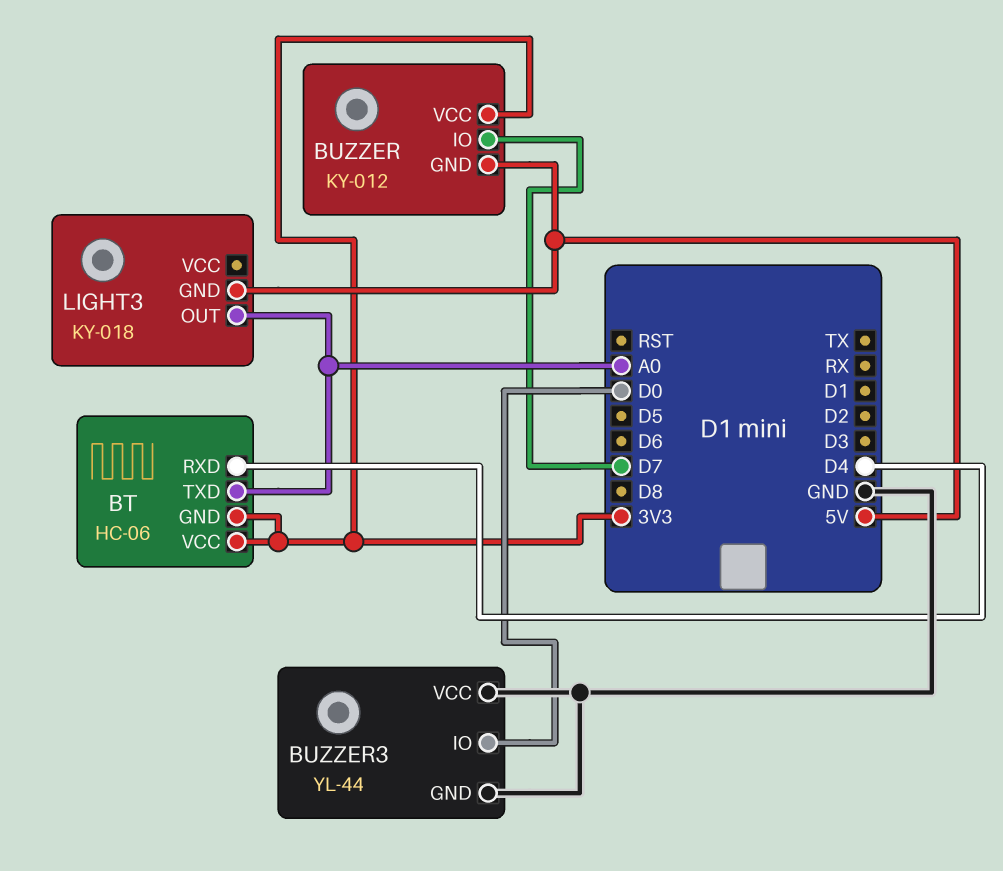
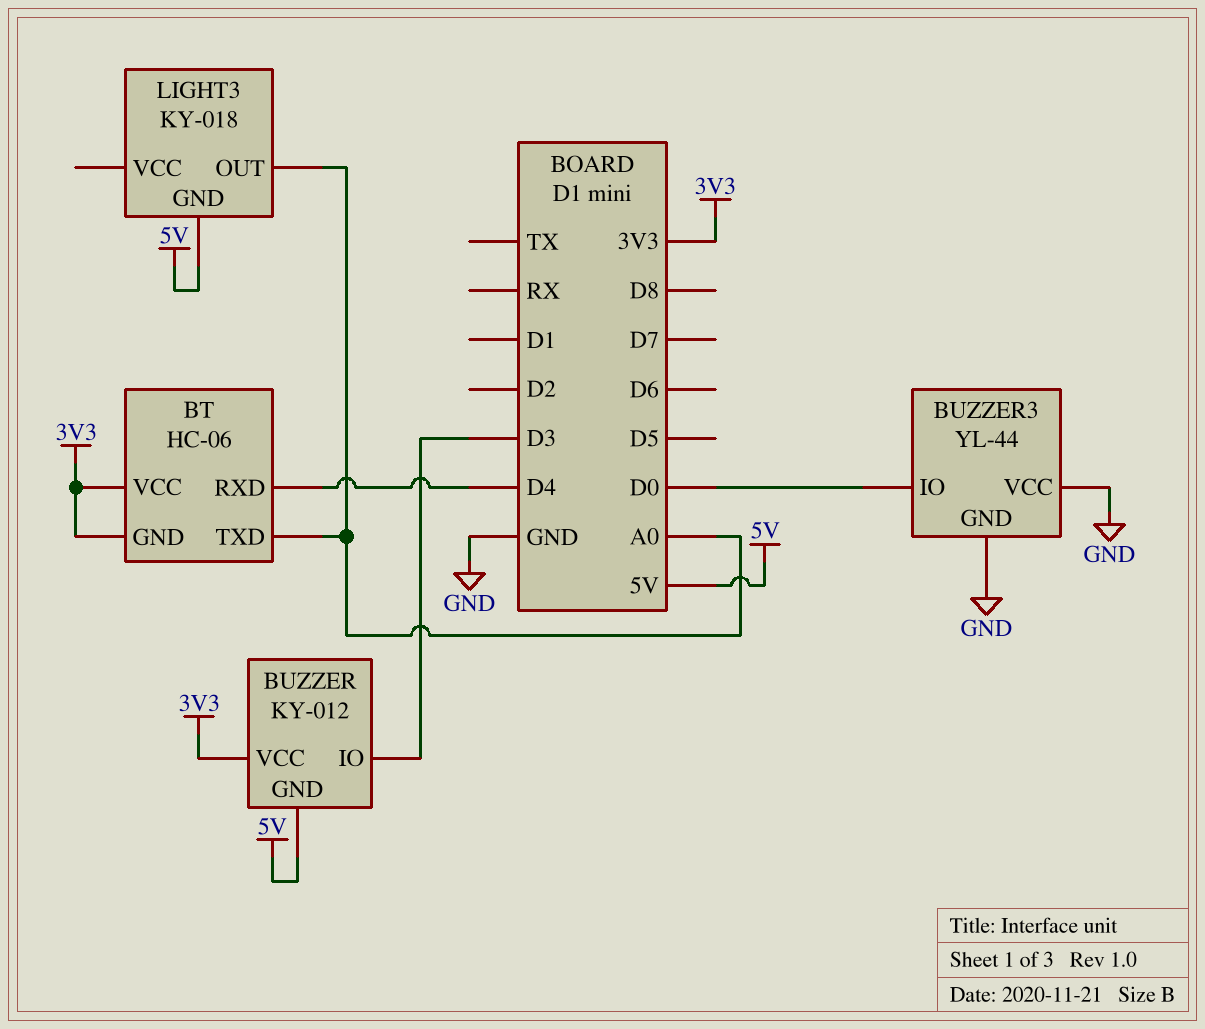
BUZZER pin IO: D7 -> D3

